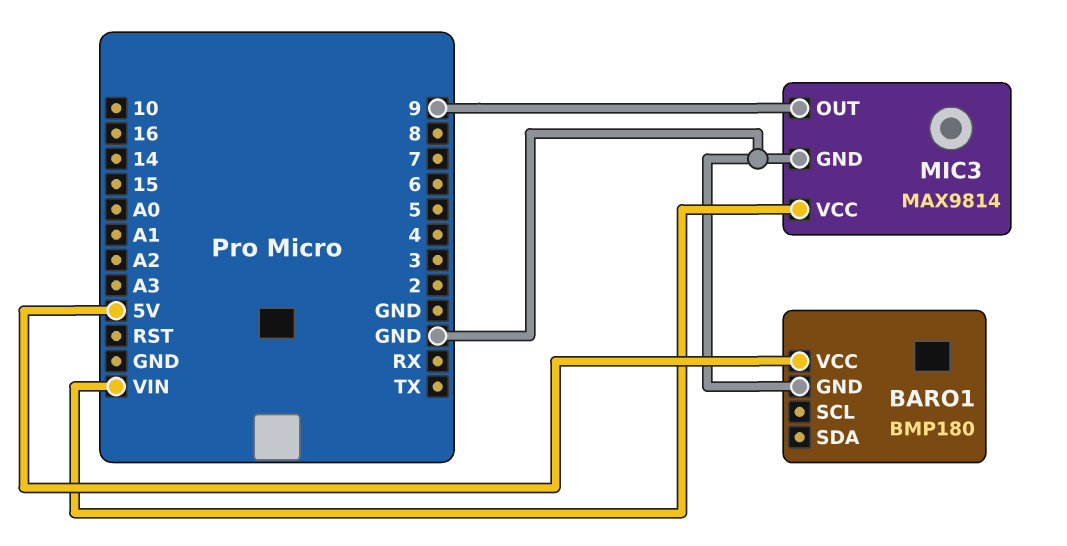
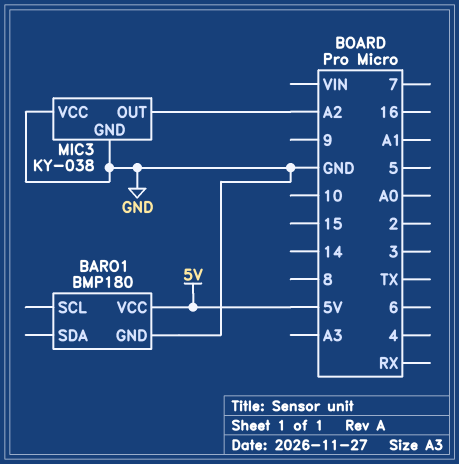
MIC3: MAX9814 -> KY-038
MIC3 pin OUT: 9 -> A2
MIC3 pin VCC: VIN -> GND

